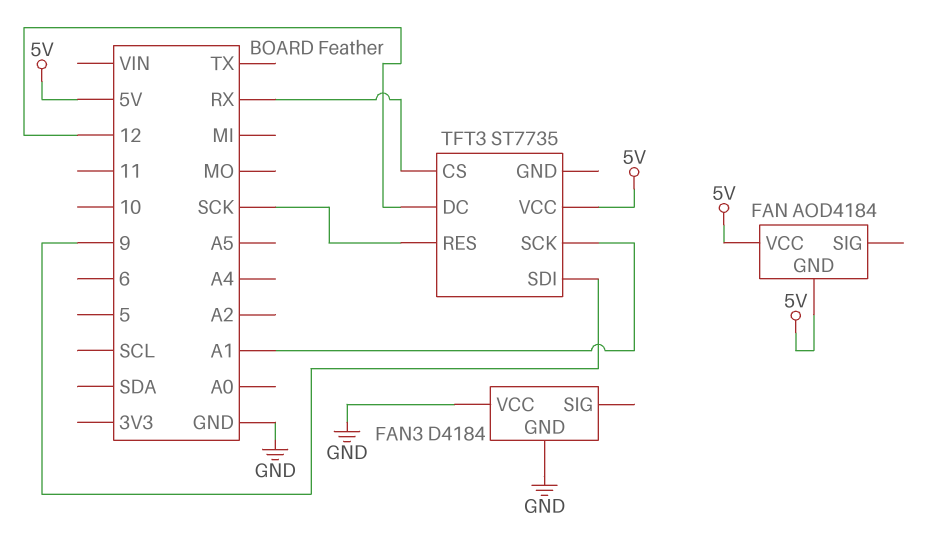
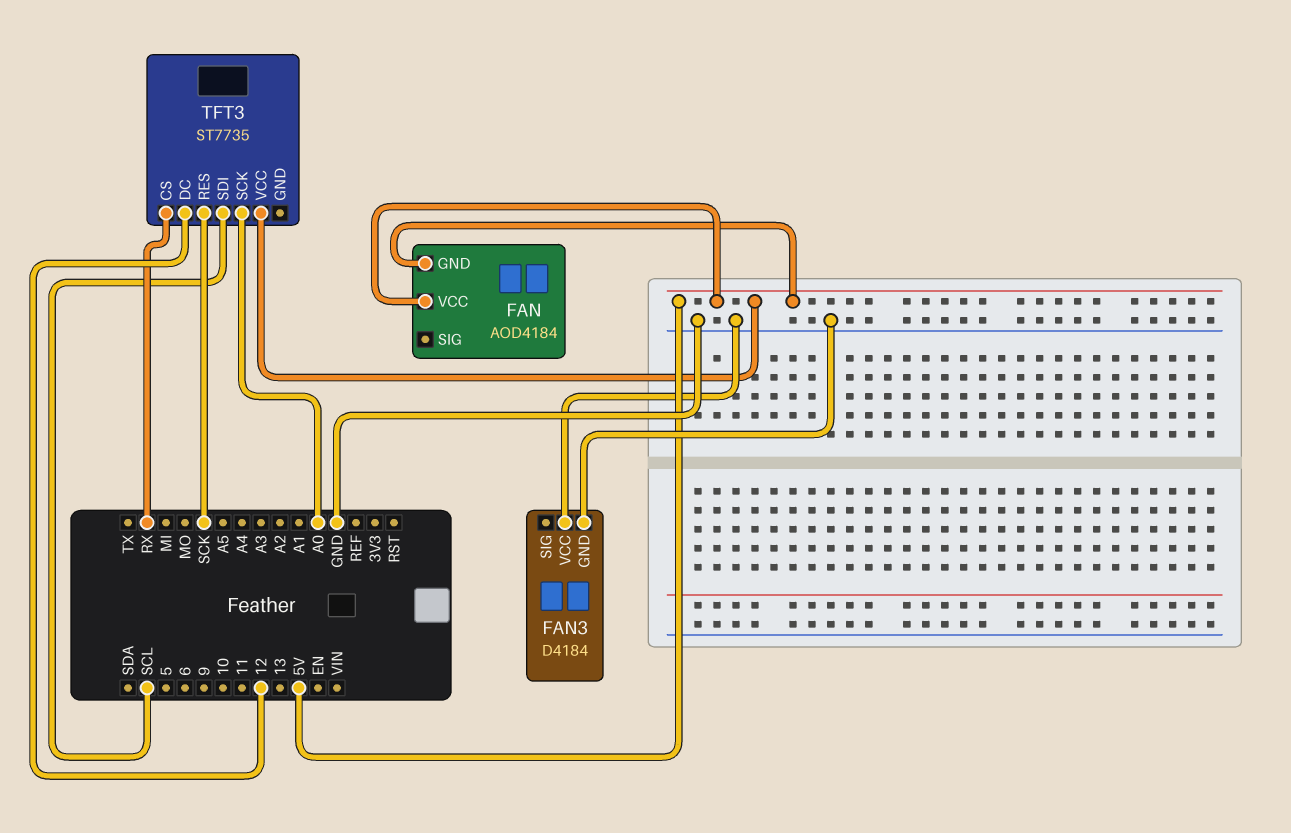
TFT3 pin SCK: A1 -> A0
TFT3 pin SDI: 9 -> SCL

